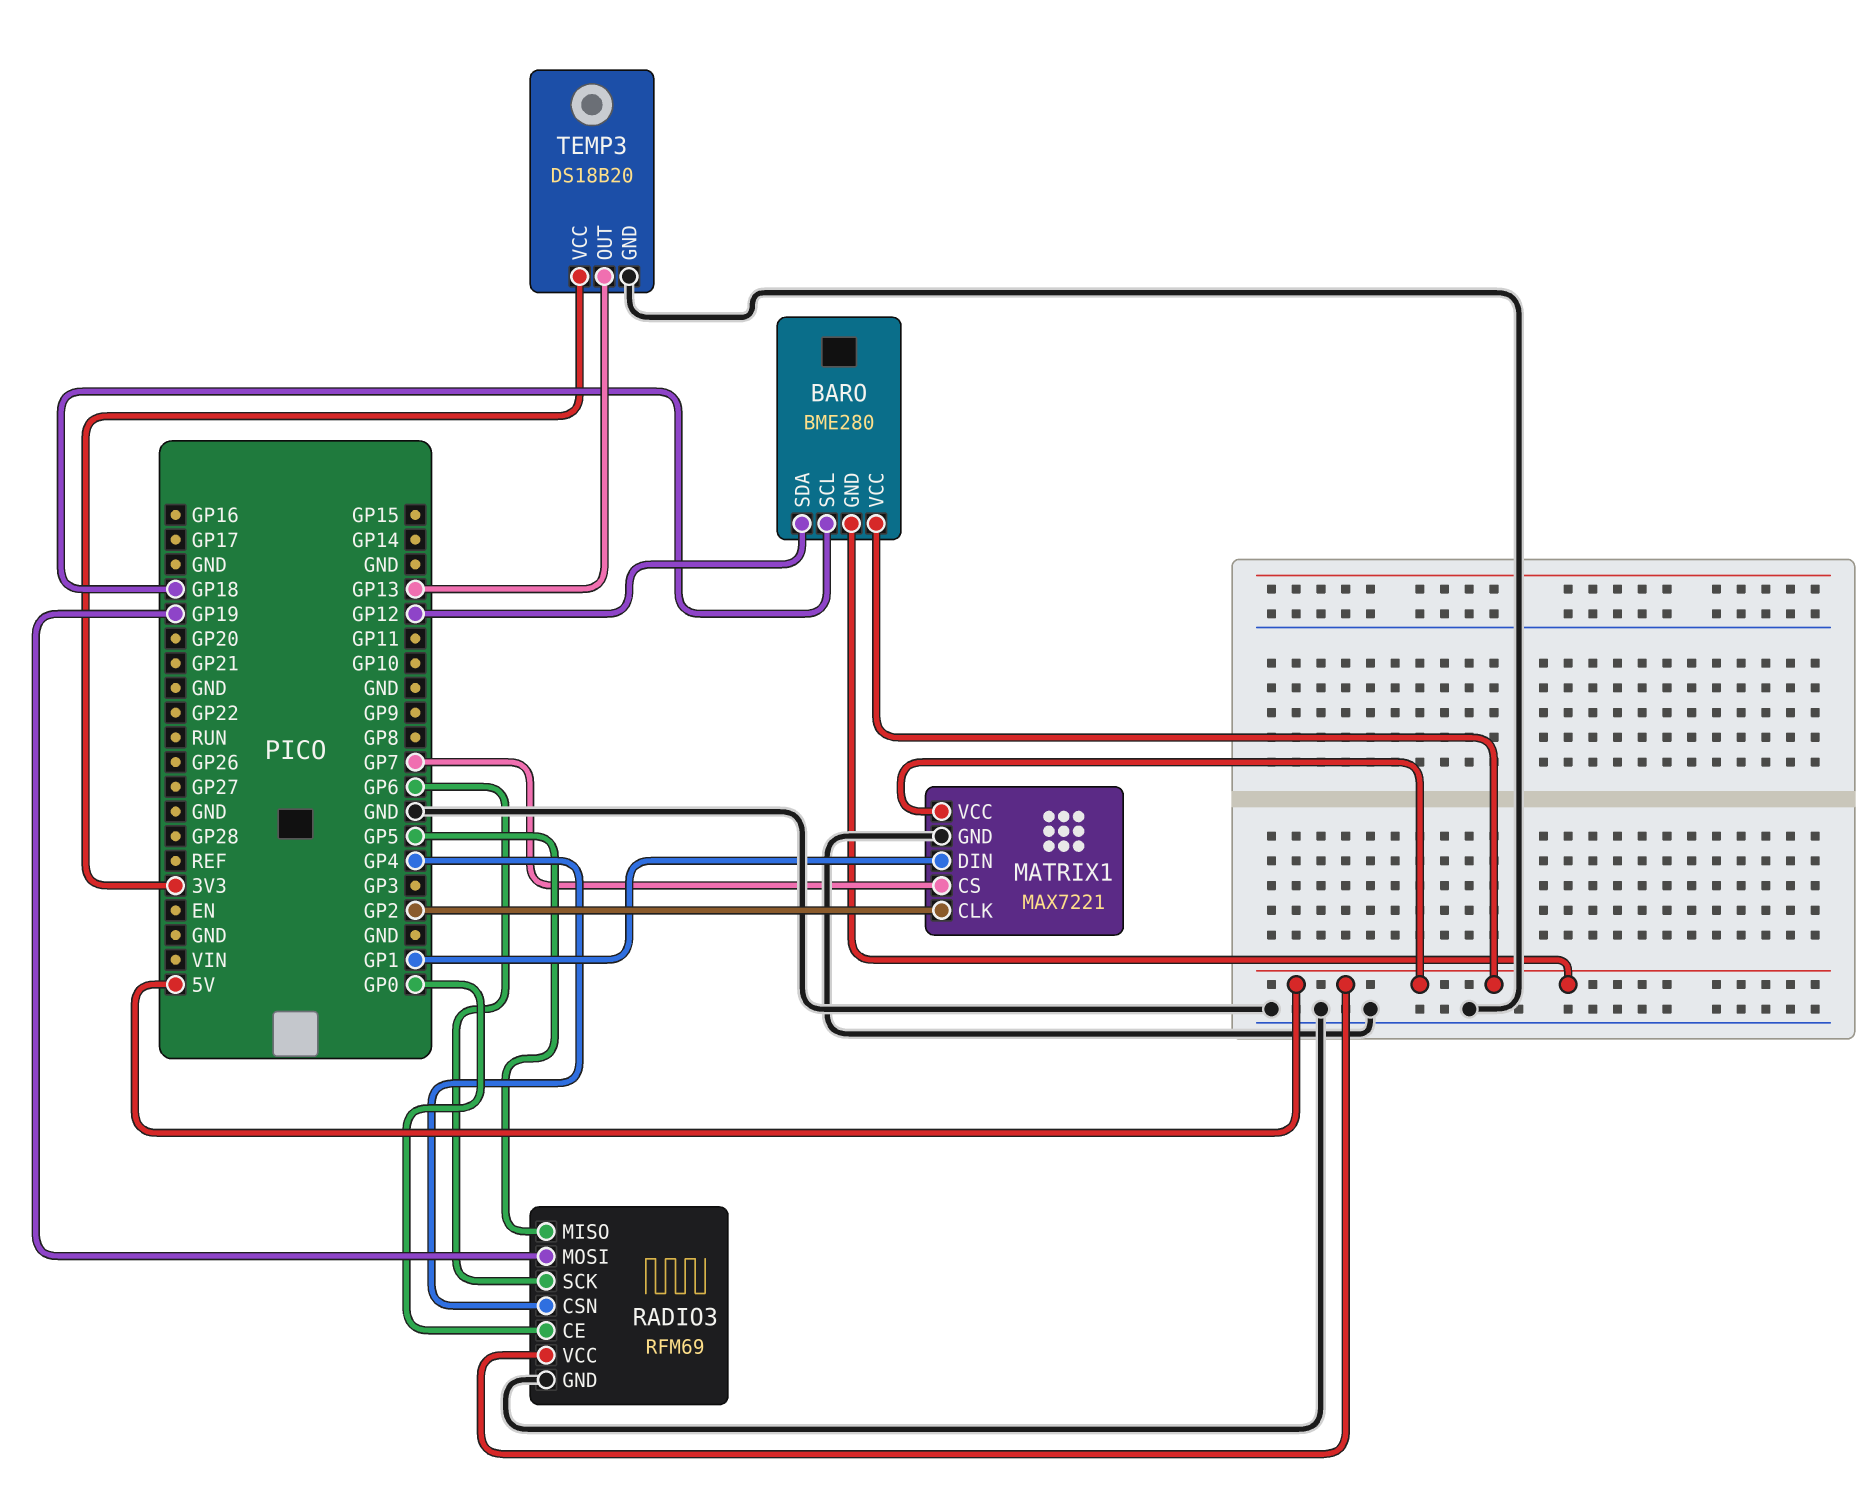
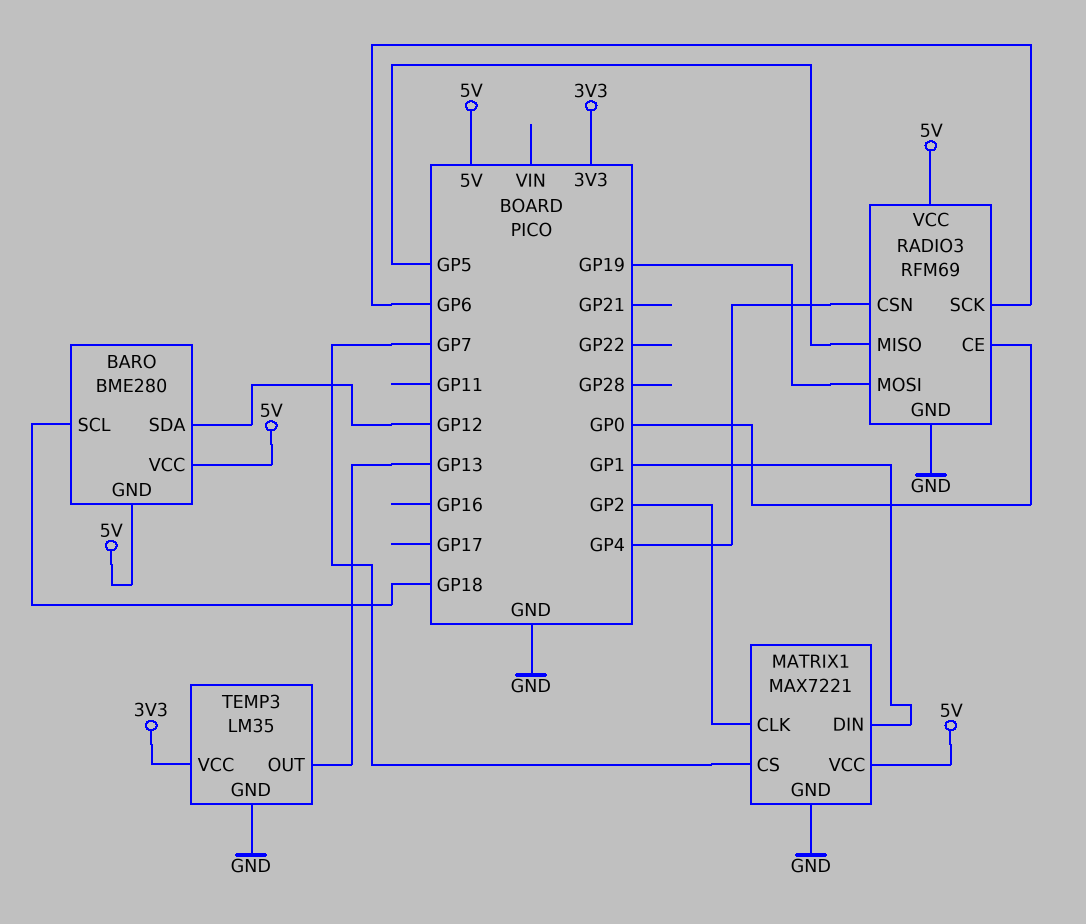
TEMP3: DS18B20 -> LM35

